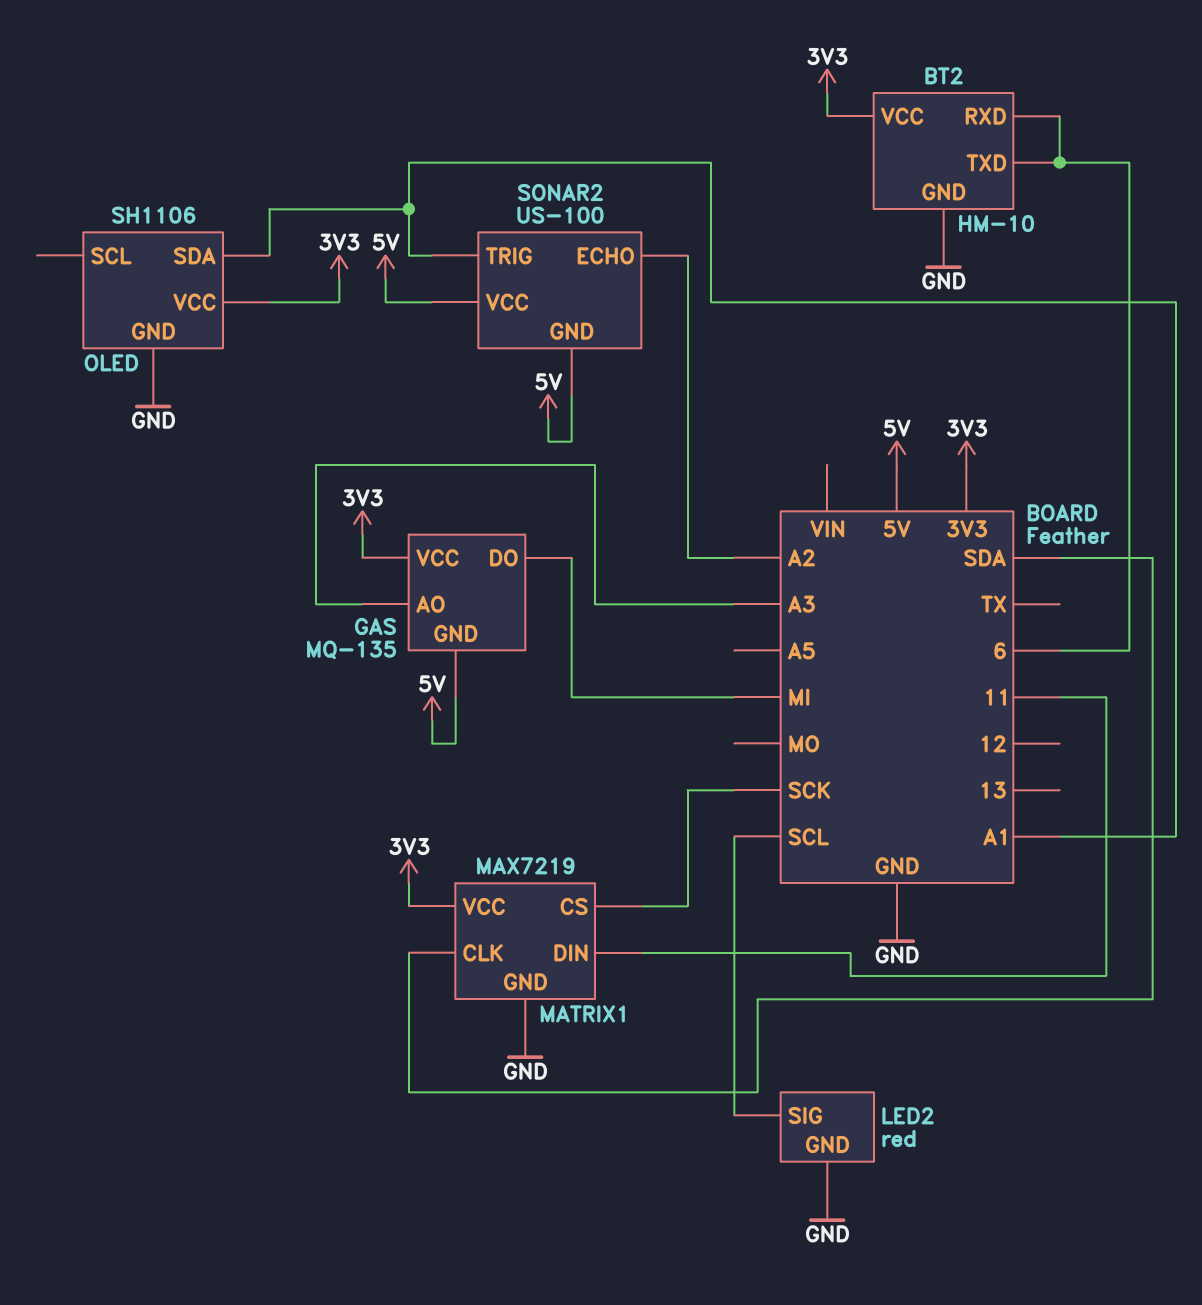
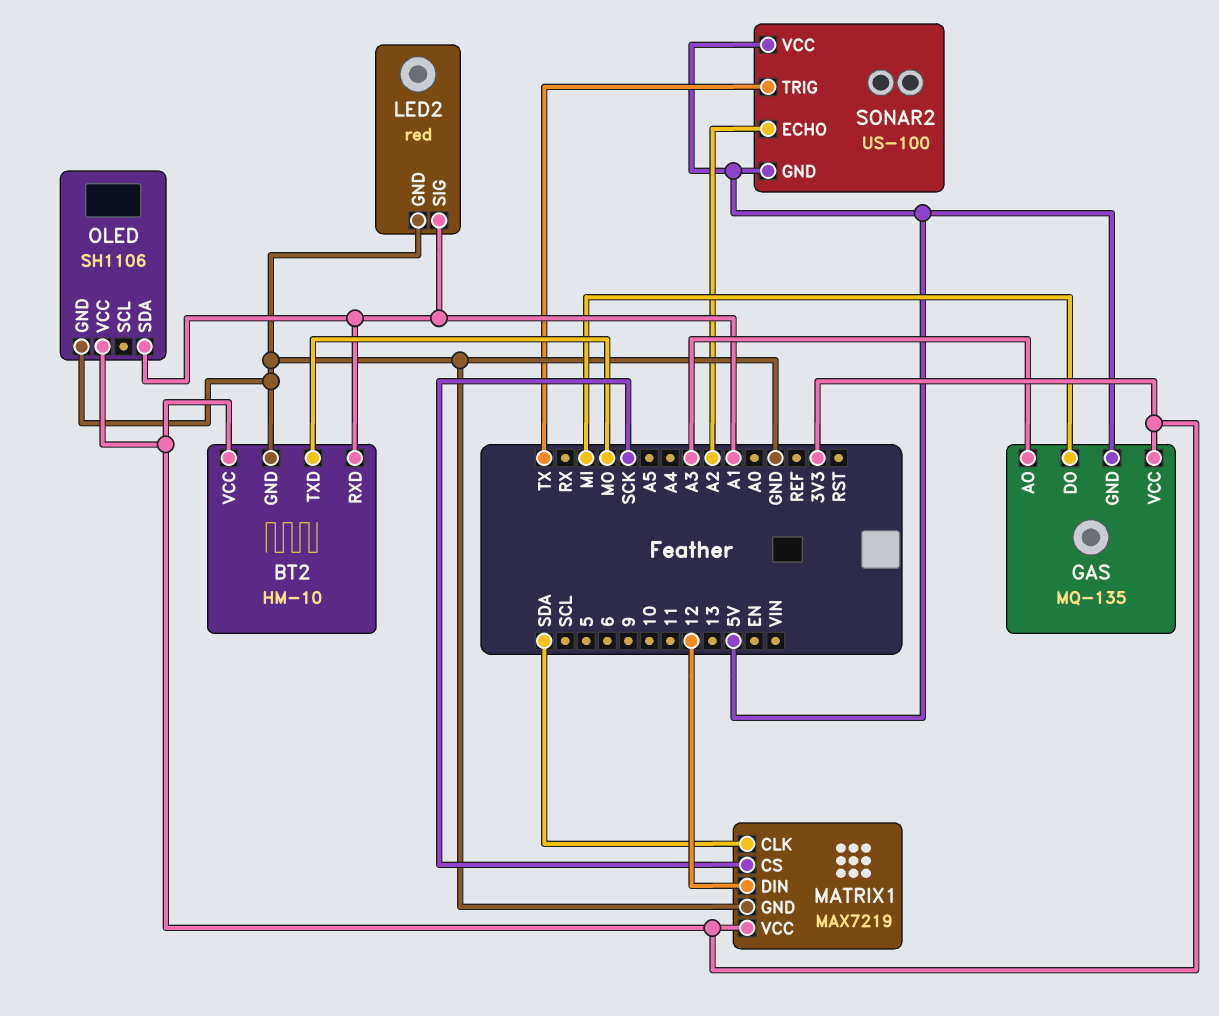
BT2 pin RXD: 6 -> A1
BT2 pin TXD: 6 -> MO
LED2 pin SIG: SCL -> A1
MATRIX1 pin DIN: 11 -> 12
SONAR2 pin TRIG: A1 -> TX

